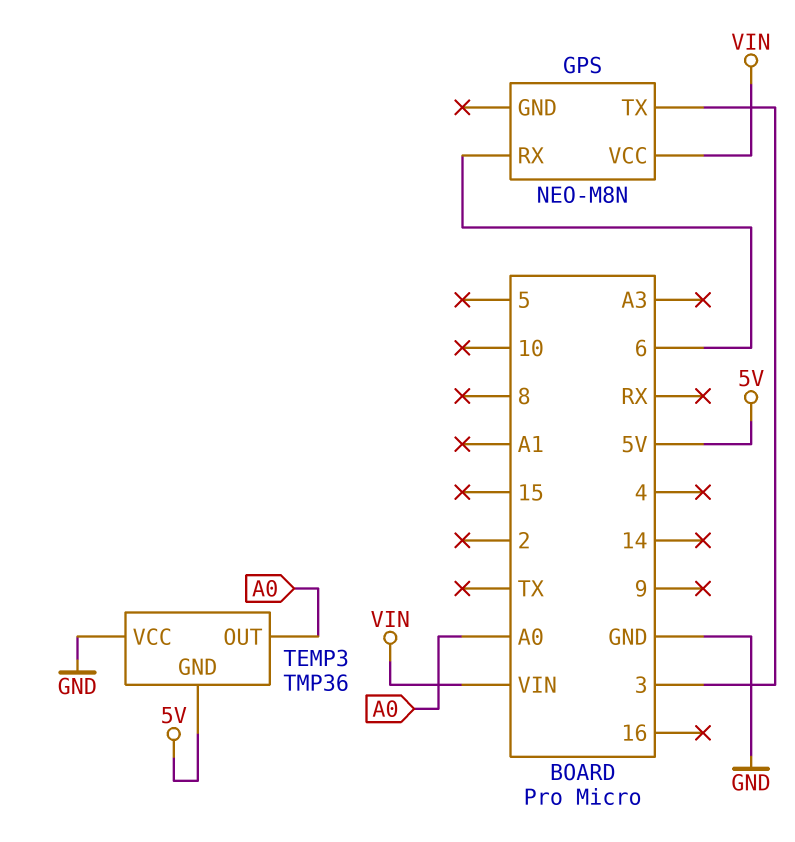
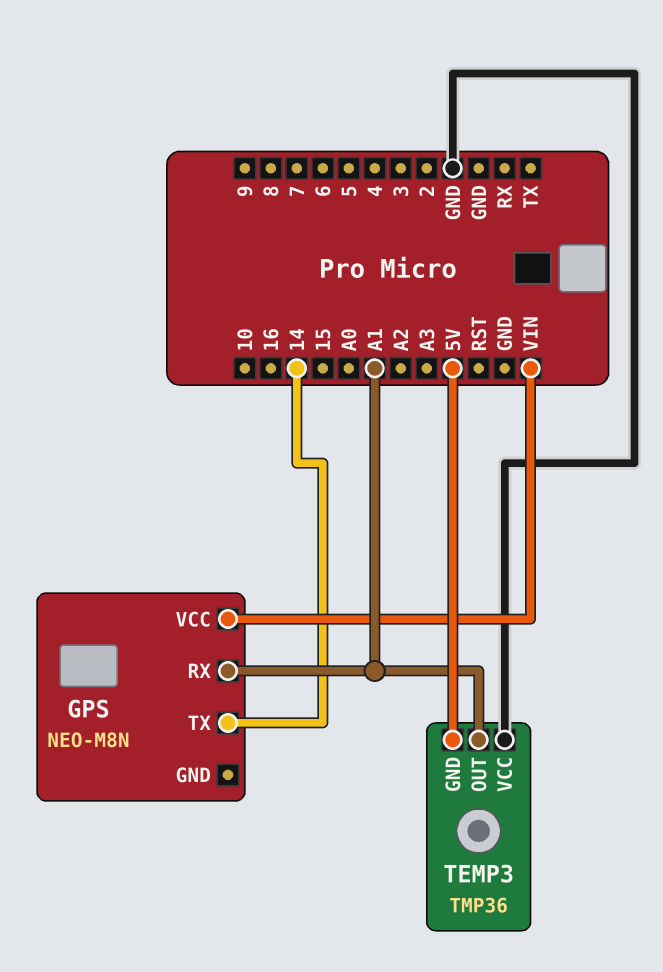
GPS pin RX: 6 -> A1
GPS pin TX: 3 -> 14
TEMP3 pin OUT: A0 -> A1

